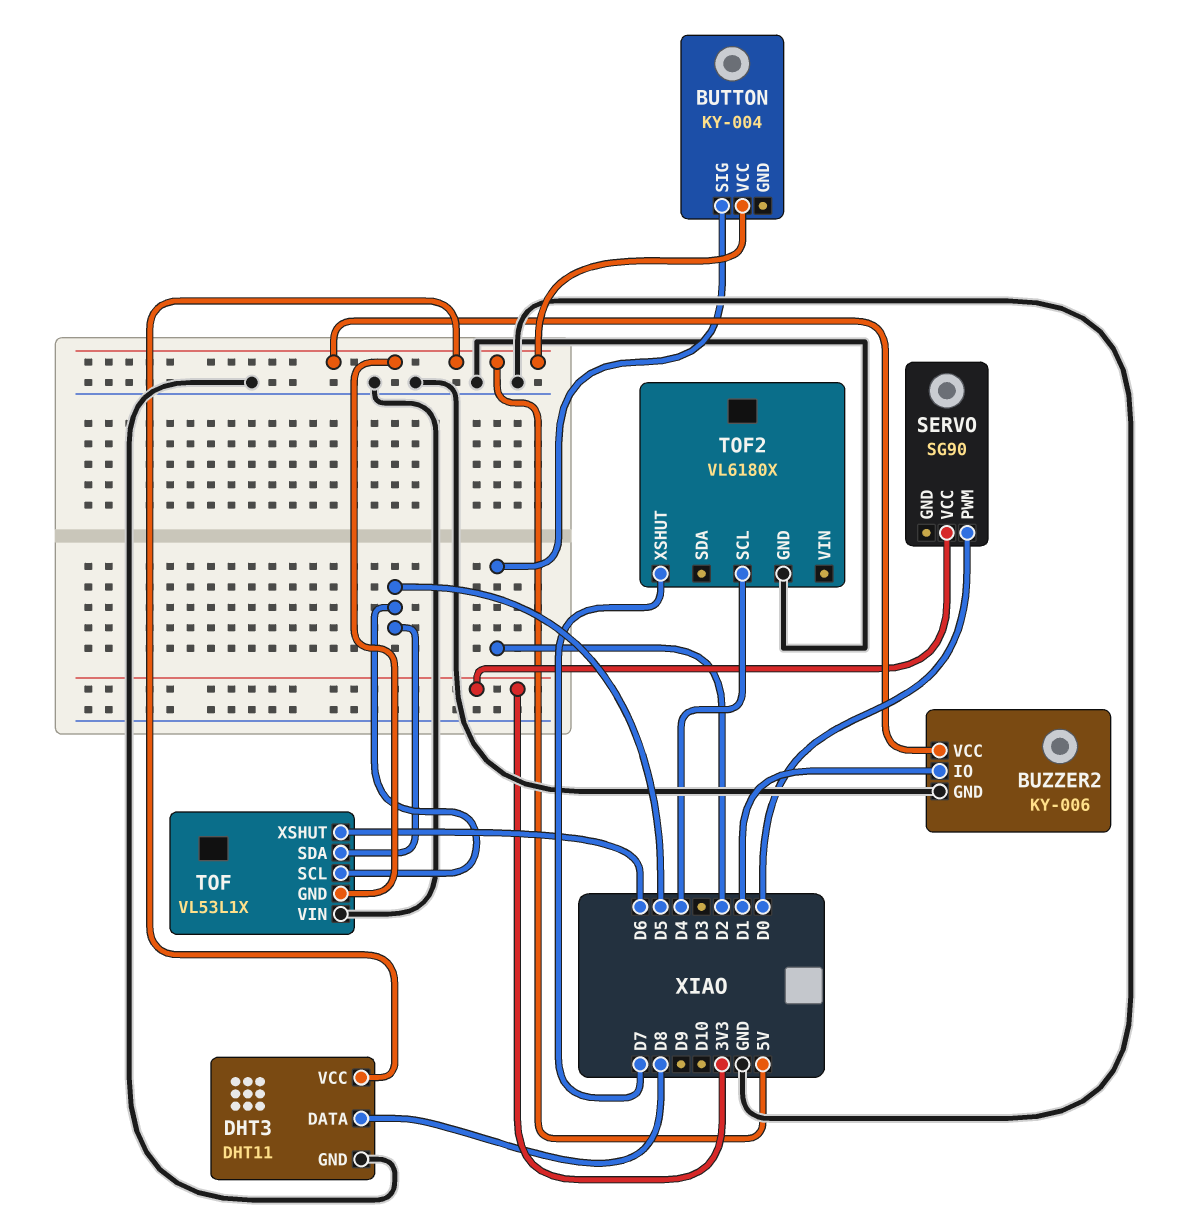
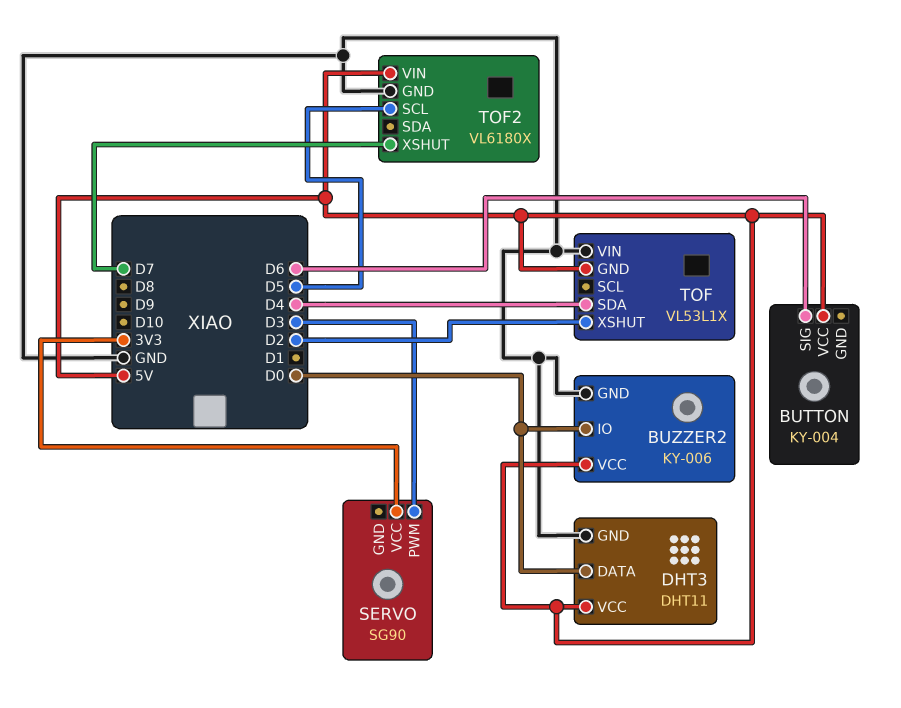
BUTTON pin SIG: D2 -> D6
BUZZER2 pin IO: D1 -> D0
DHT3 pin DATA: D8 -> D0
SERVO pin PWM: D0 -> D3
TOF pin SCL: D5 -> none
TOF pin SDA: D5 -> D4
TOF pin XSHUT: D6 -> D2
TOF2 pin SCL: D4 -> D5
TOF2 pin VIN: none -> 5V

